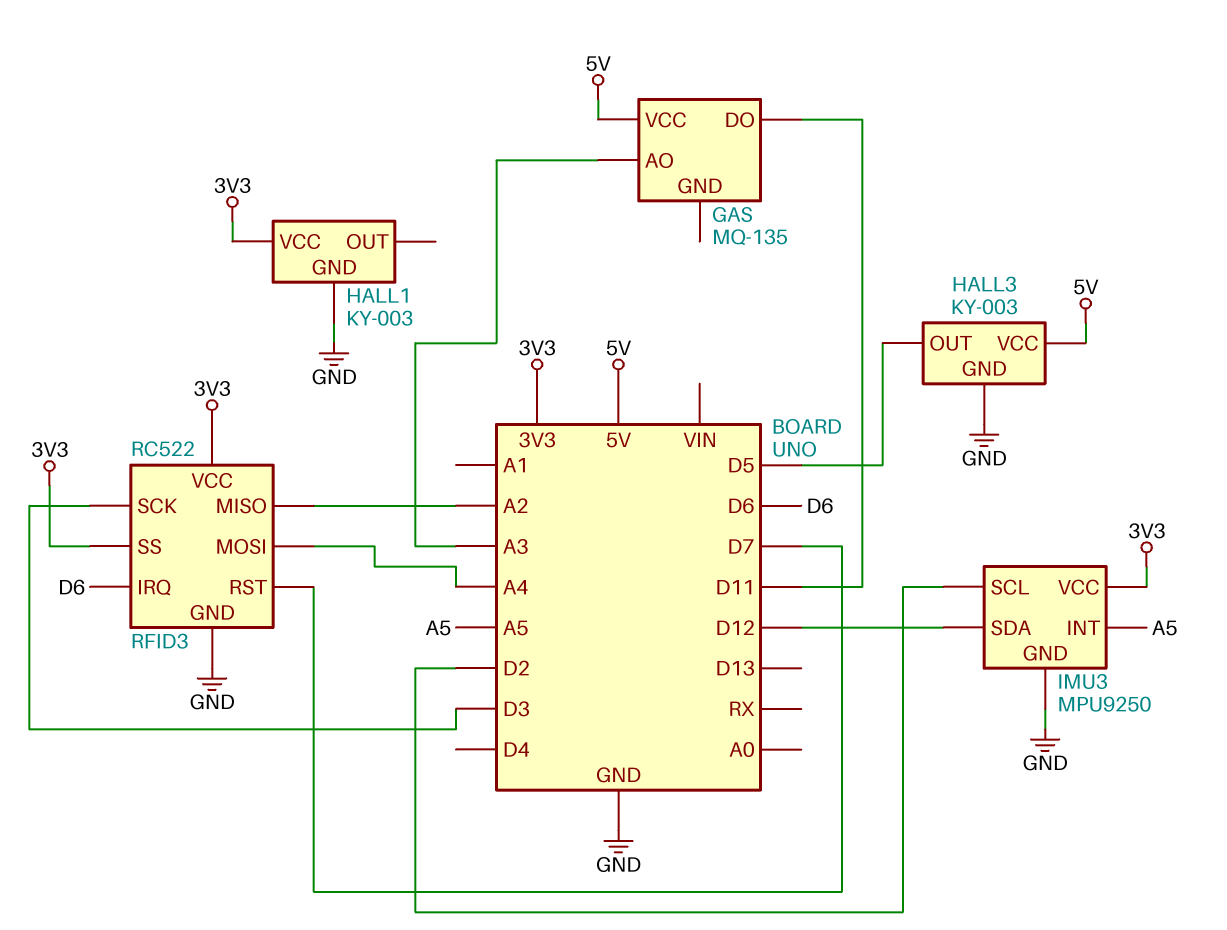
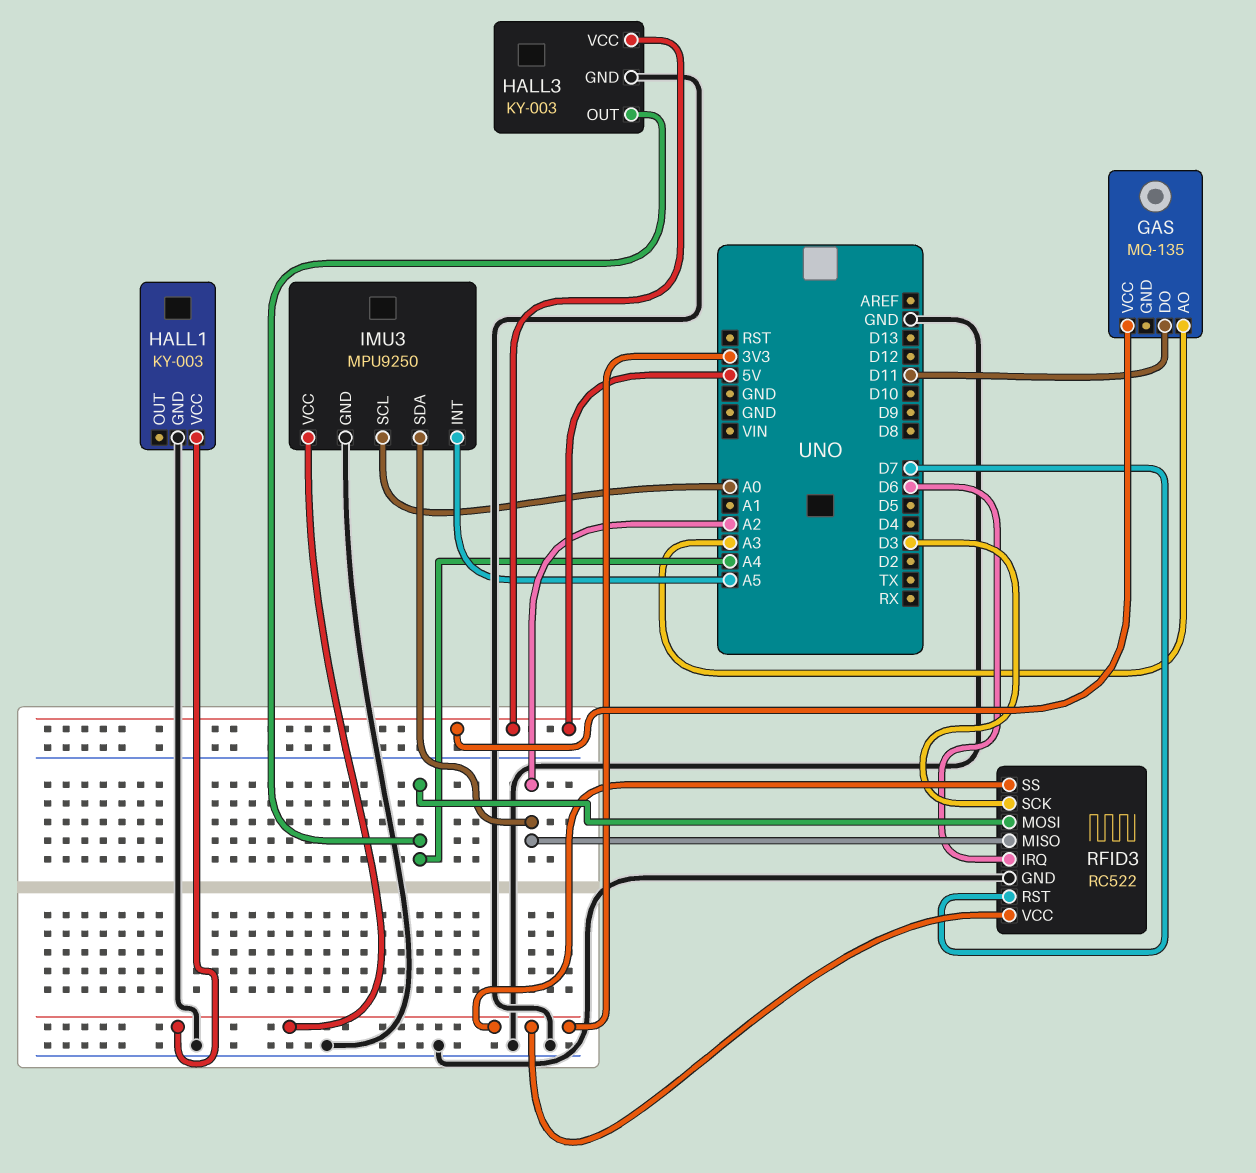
HALL3 pin OUT: D5 -> A4
IMU3 pin SCL: D2 -> A0
IMU3 pin SDA: D12 -> A2

